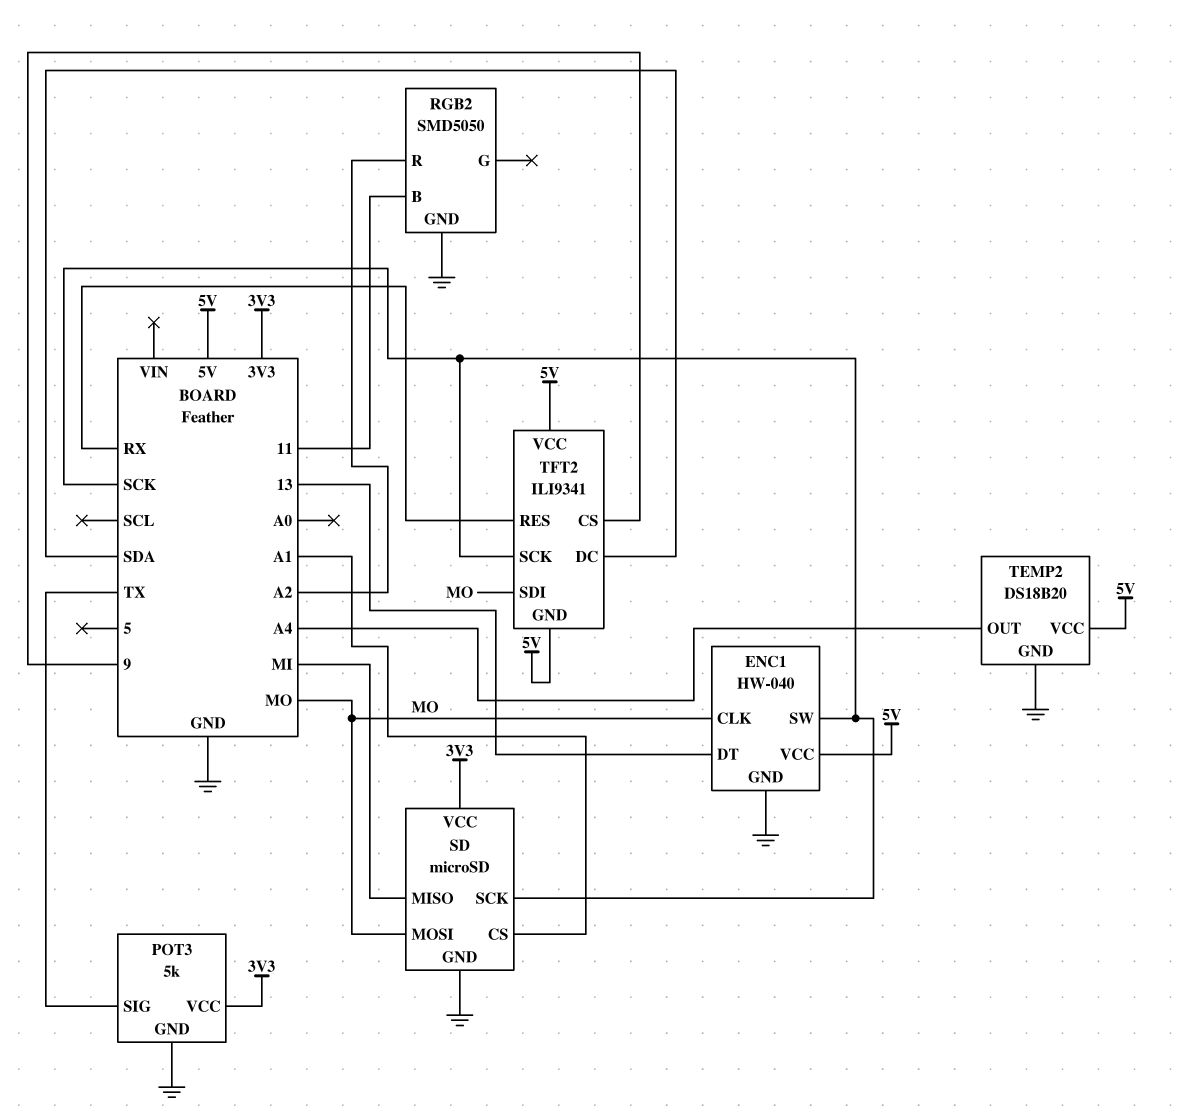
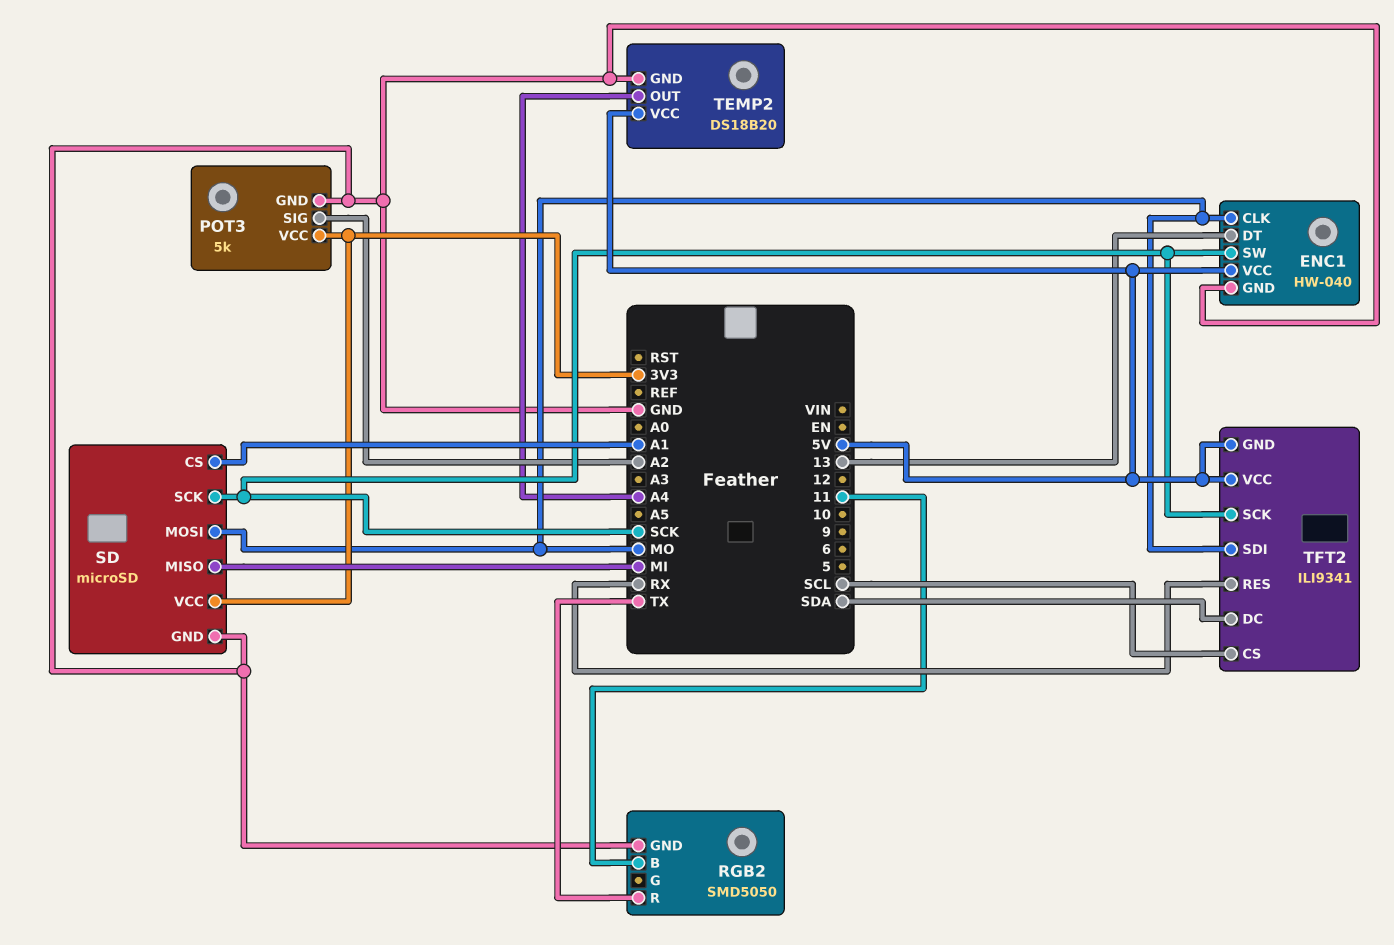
POT3 pin SIG: TX -> A2
RGB2 pin R: A2 -> TX
TFT2 pin CS: 9 -> SCL

